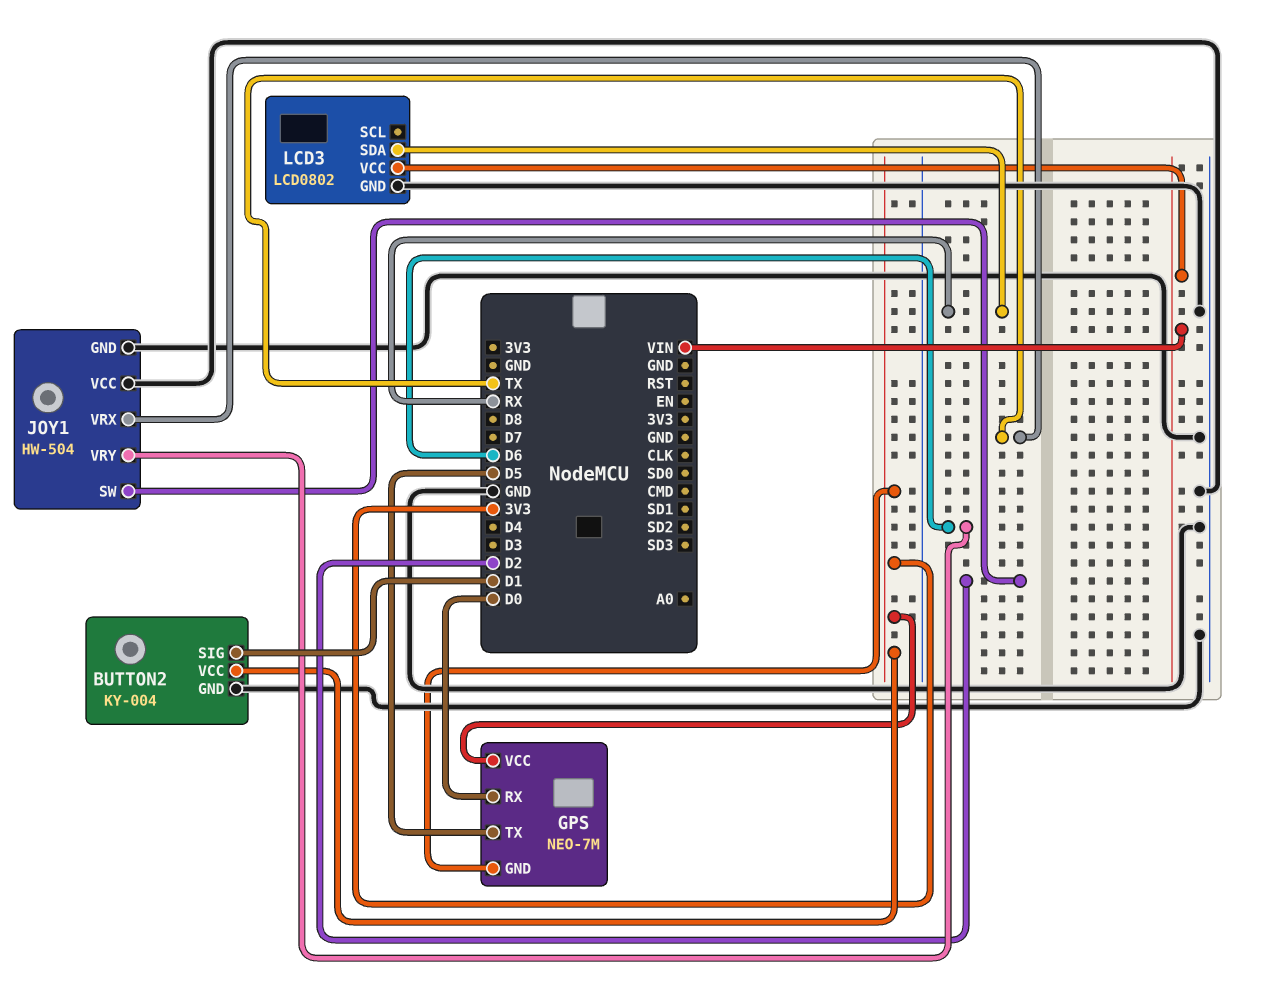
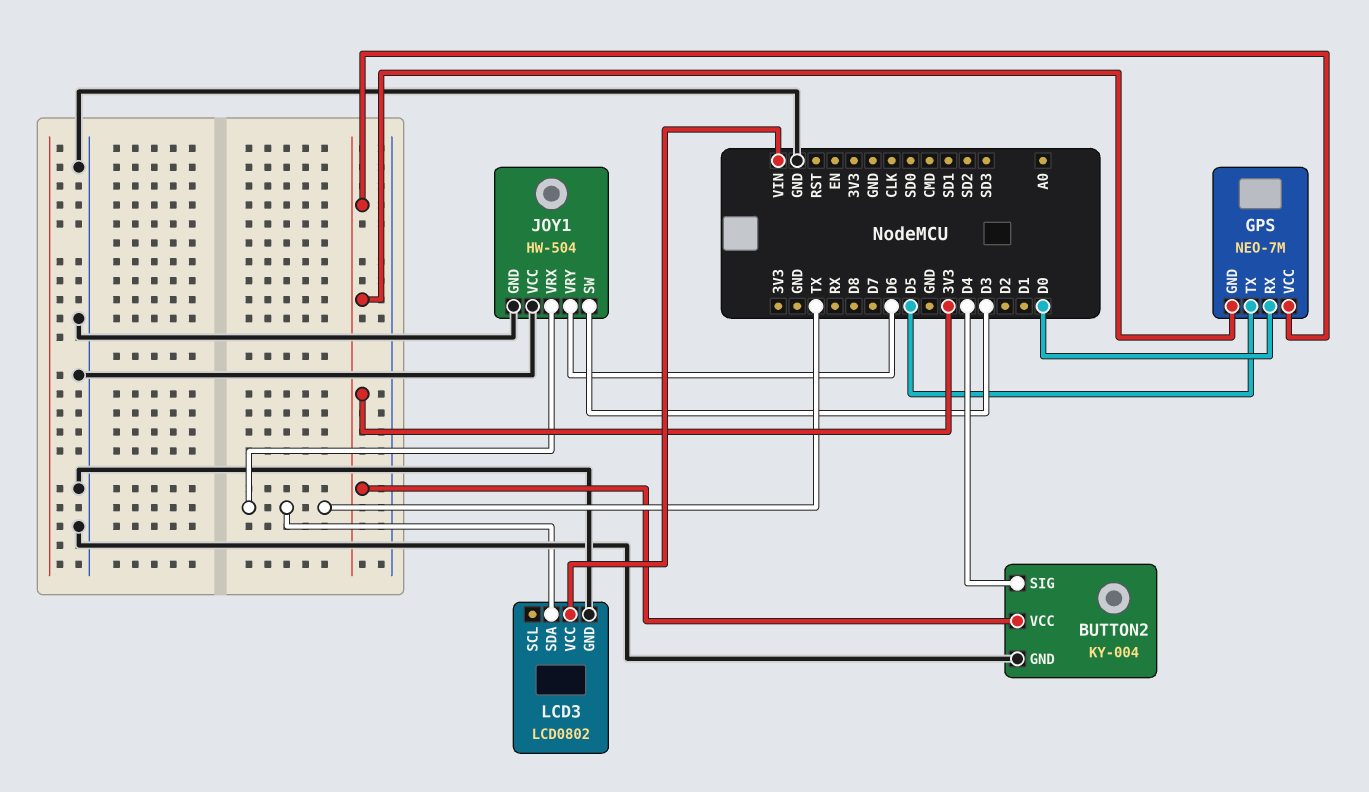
BUTTON2 pin SIG: D1 -> D4
JOY1 pin SW: D2 -> D3
LCD3 pin SDA: RX -> TX

